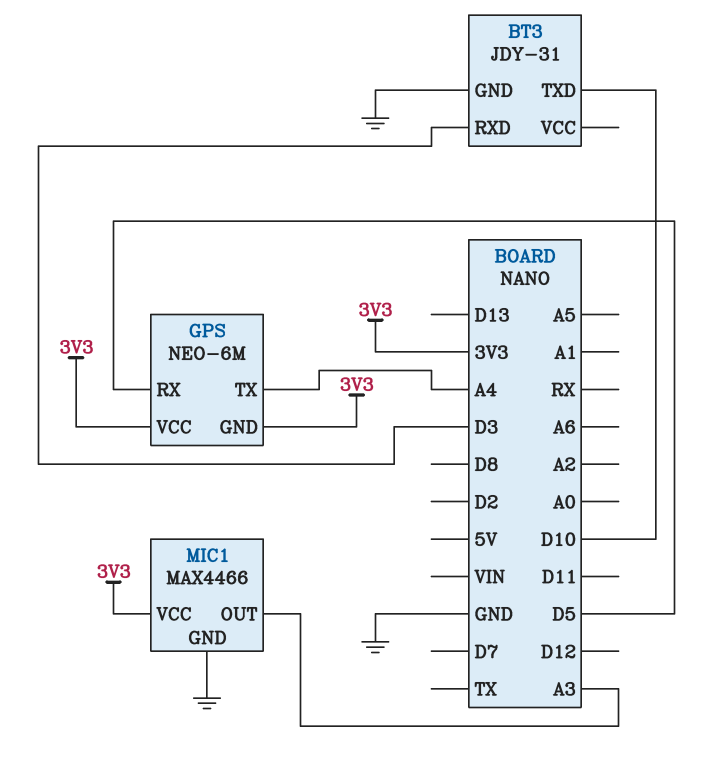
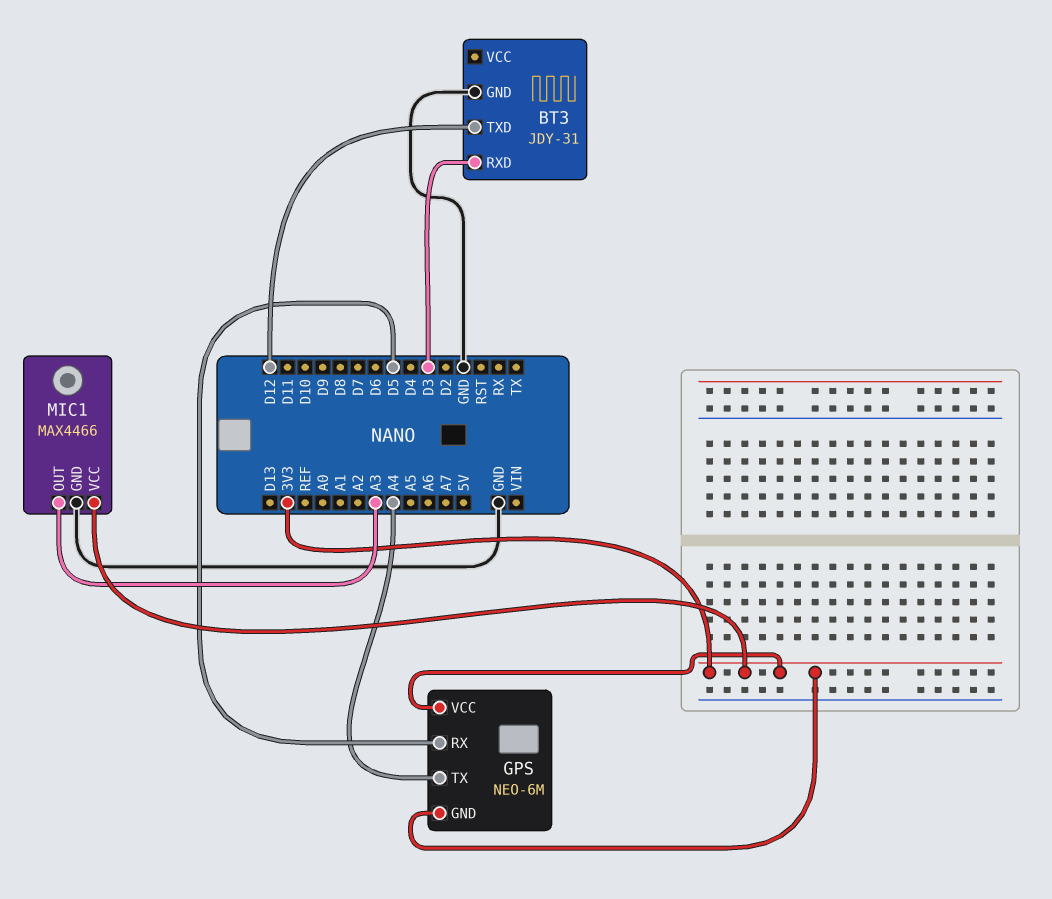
BT3 pin TXD: D10 -> D12

